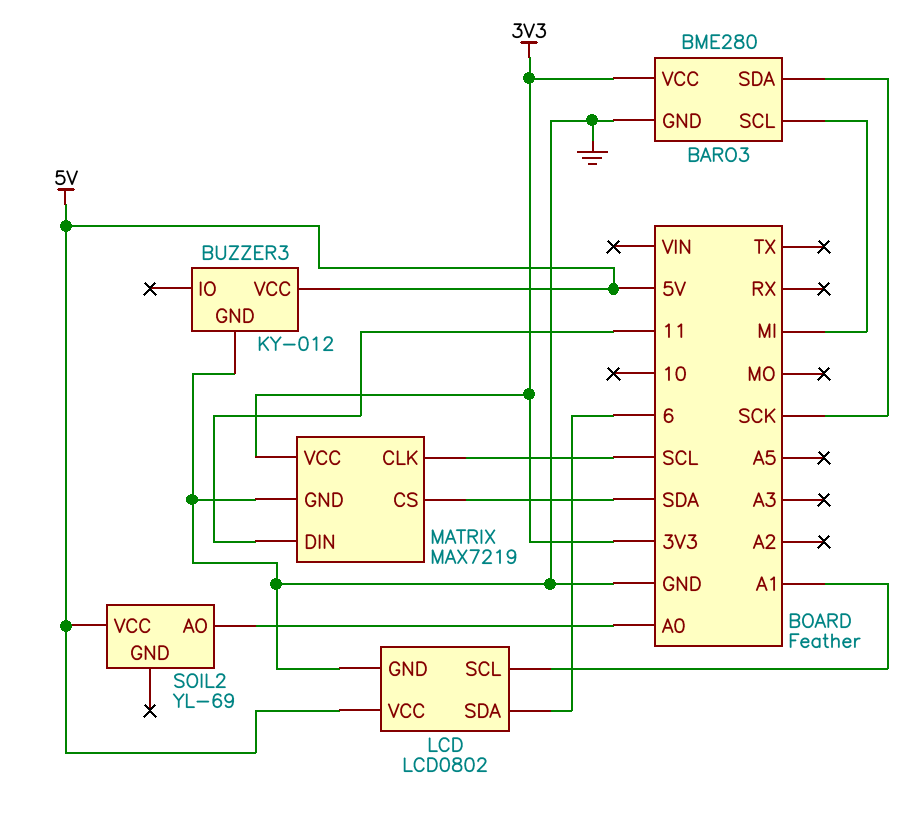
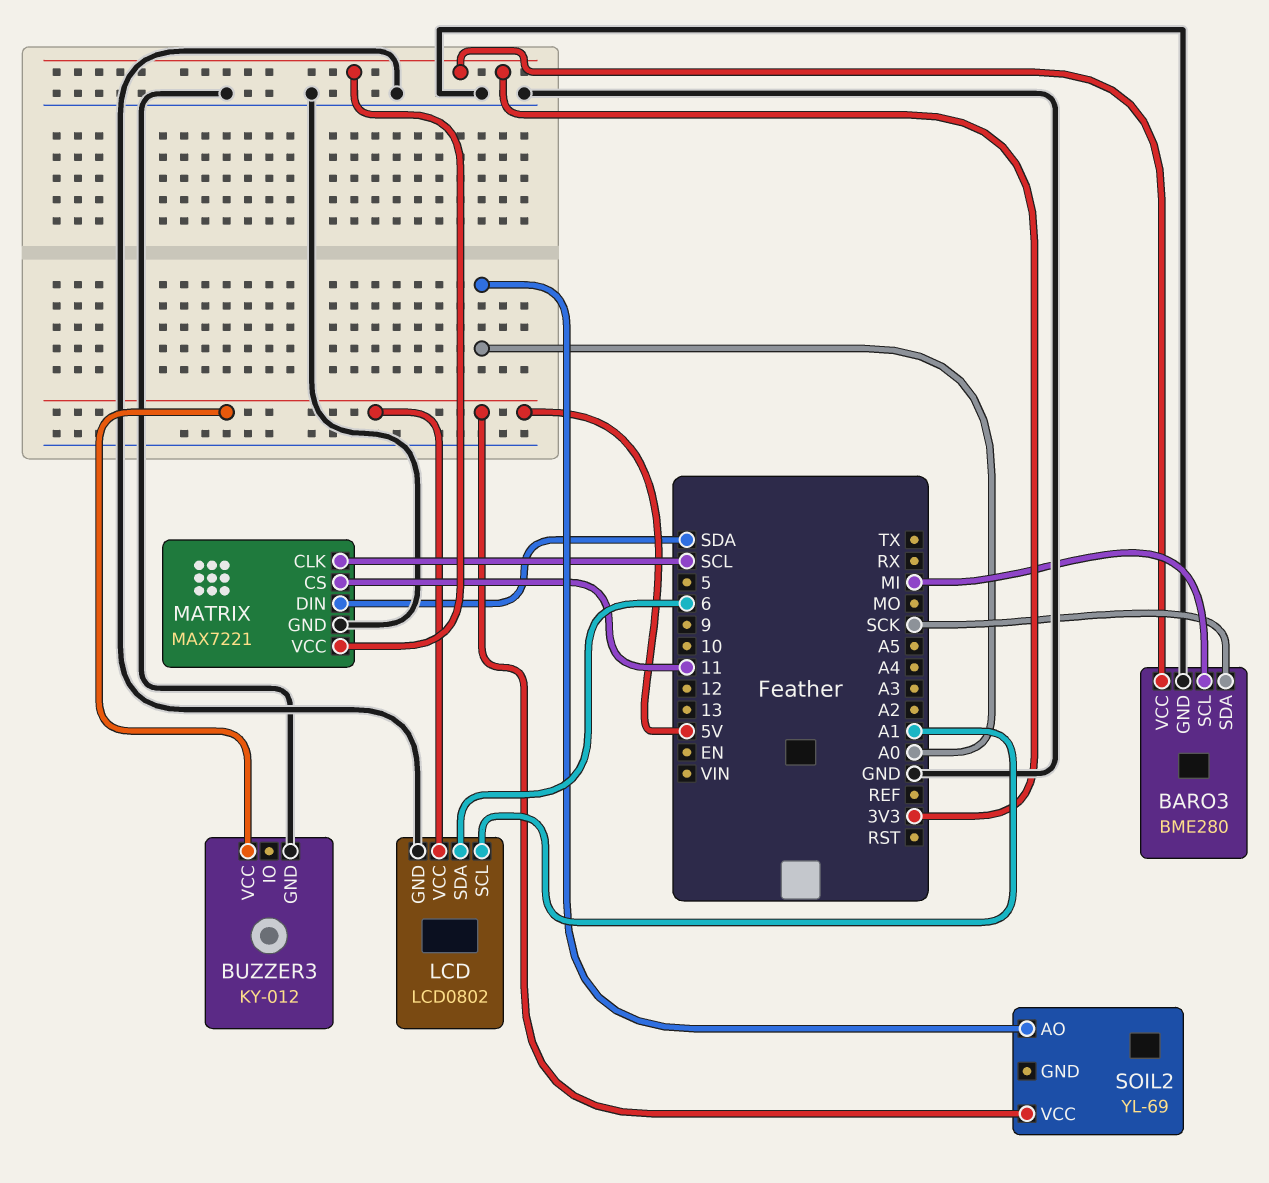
MATRIX: MAX7219 -> MAX7221
MATRIX pin CS: SDA -> 11
MATRIX pin DIN: 11 -> SDA

